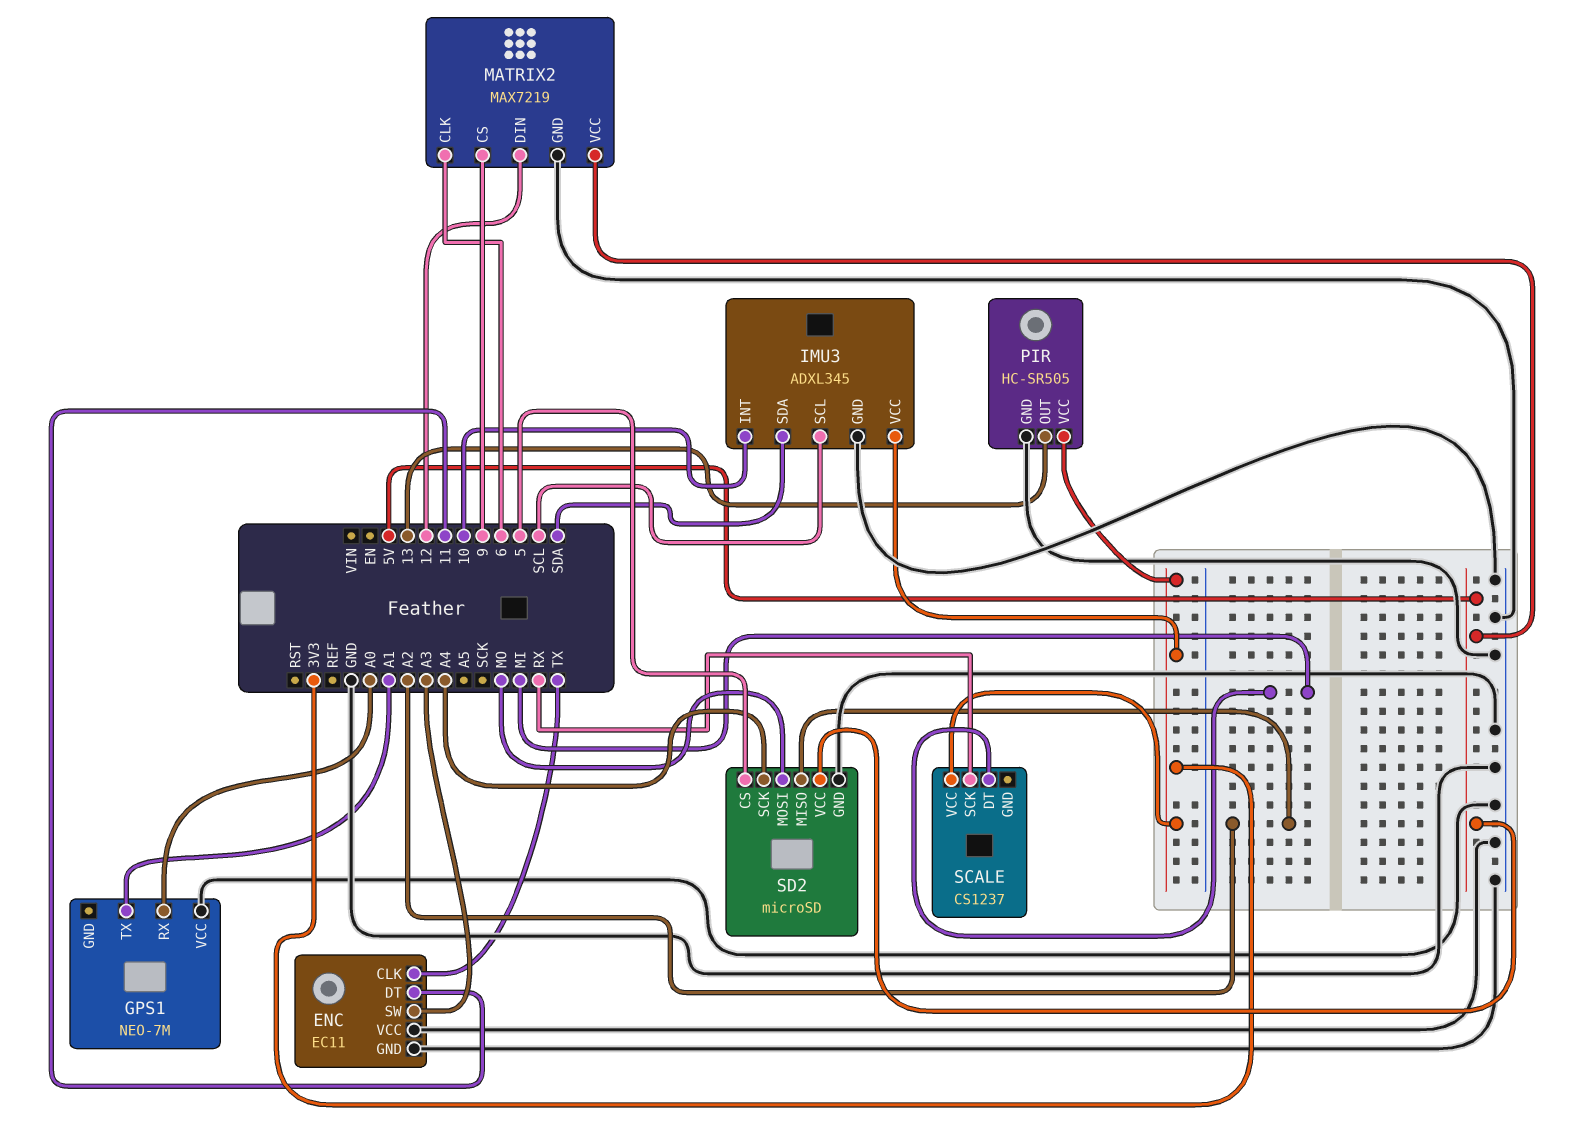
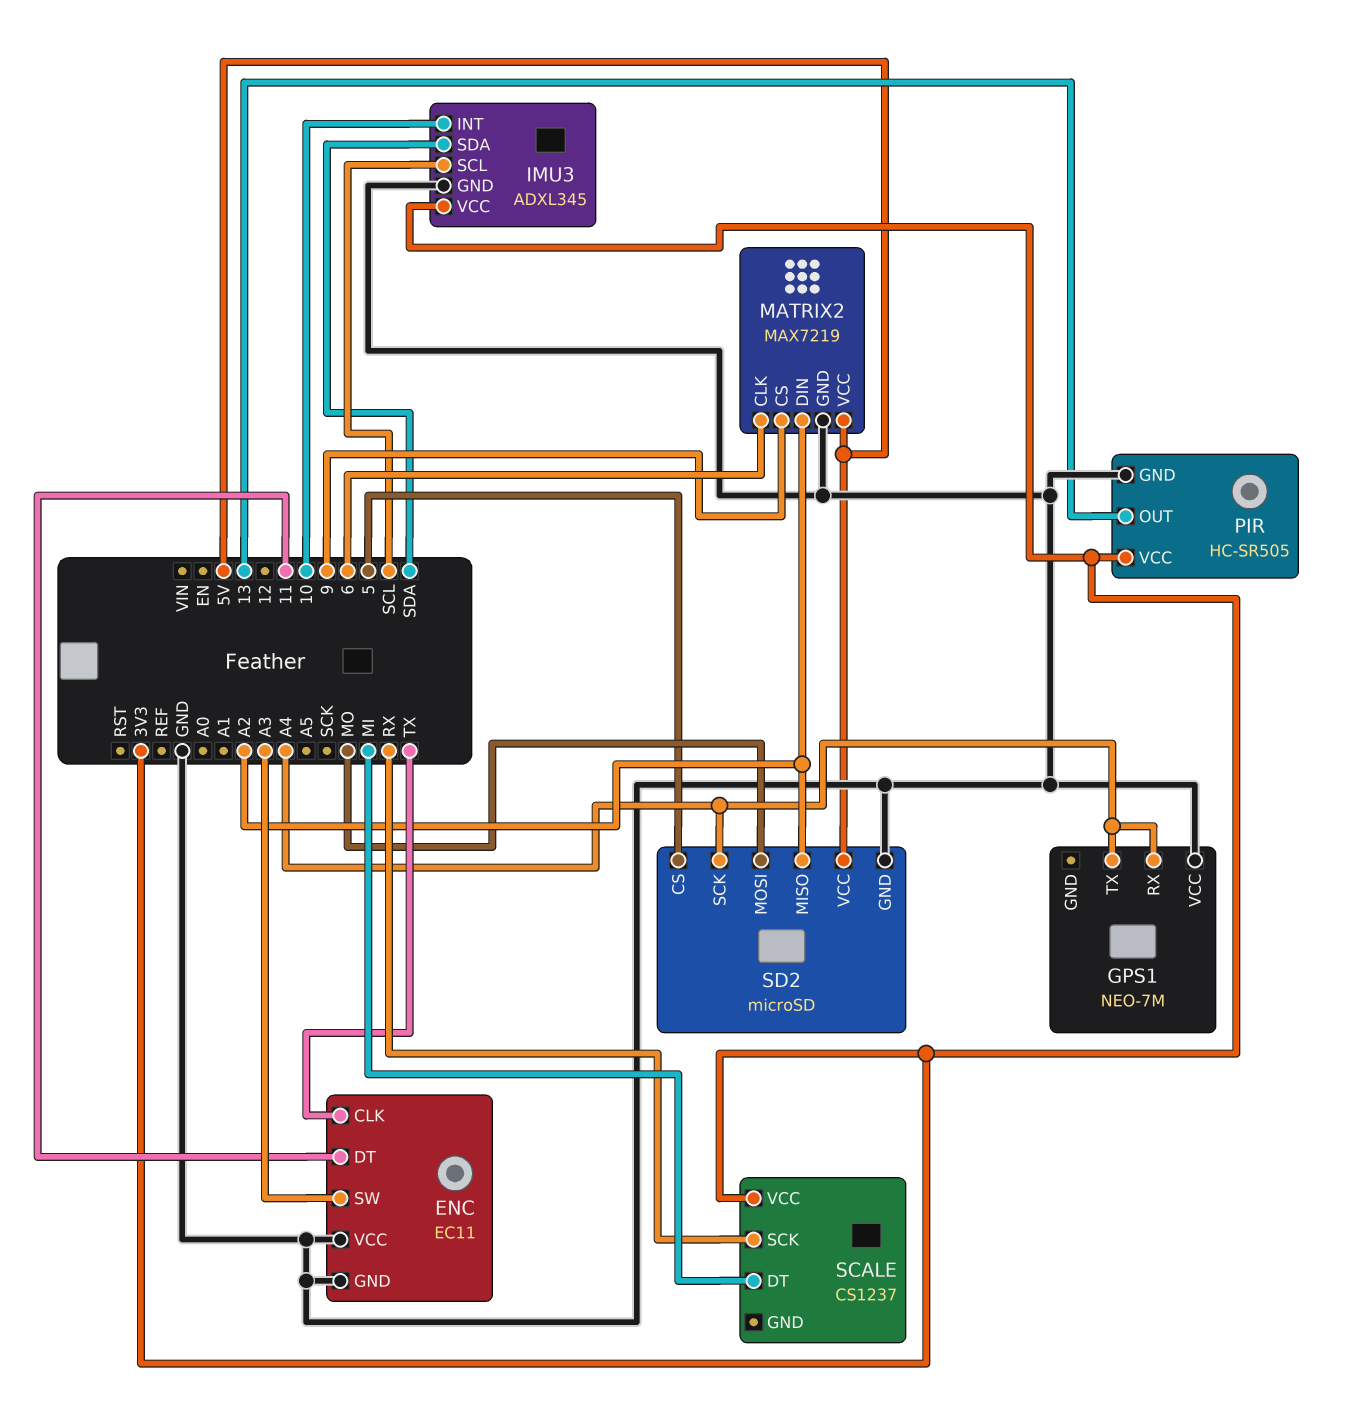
GPS1 pin RX: A0 -> A4
GPS1 pin TX: A1 -> A4
MATRIX2 pin DIN: 12 -> A2

